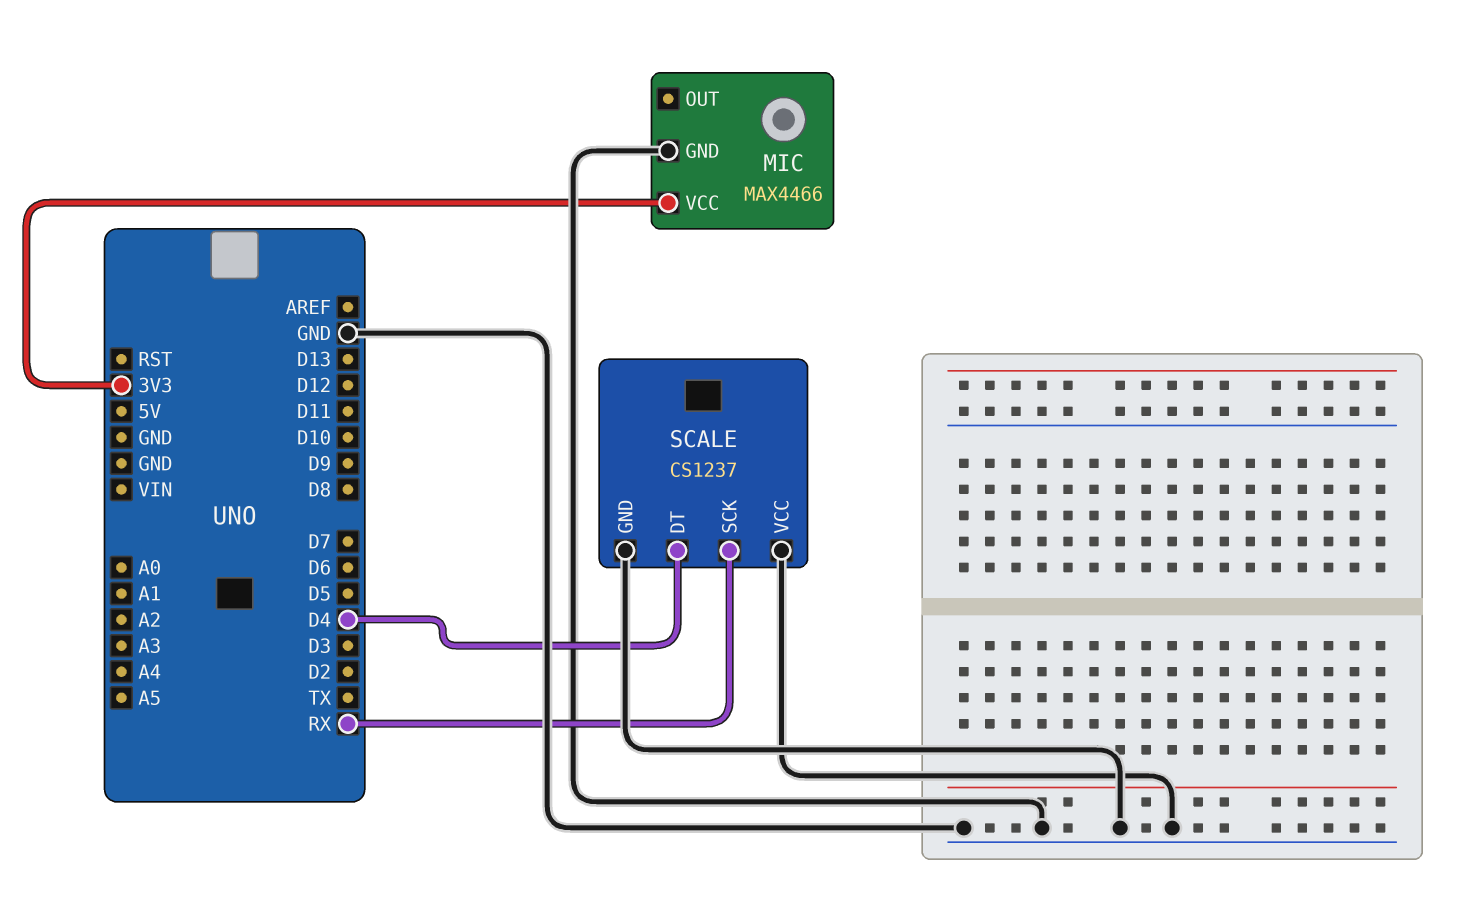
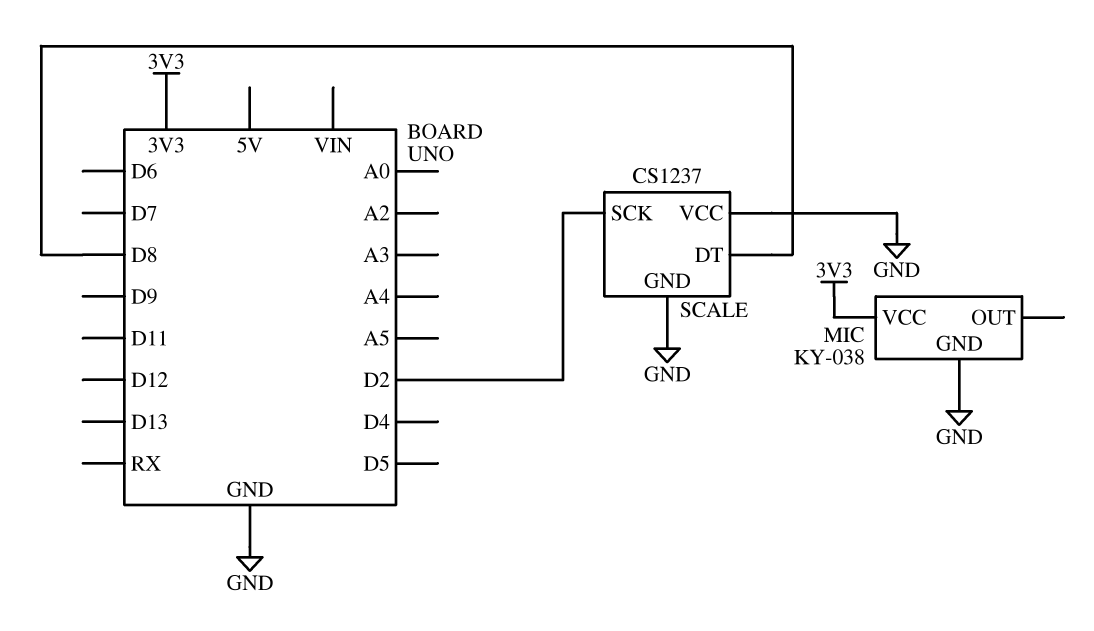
MIC: MAX4466 -> KY-038
SCALE pin DT: D4 -> D8
SCALE pin SCK: RX -> D2

